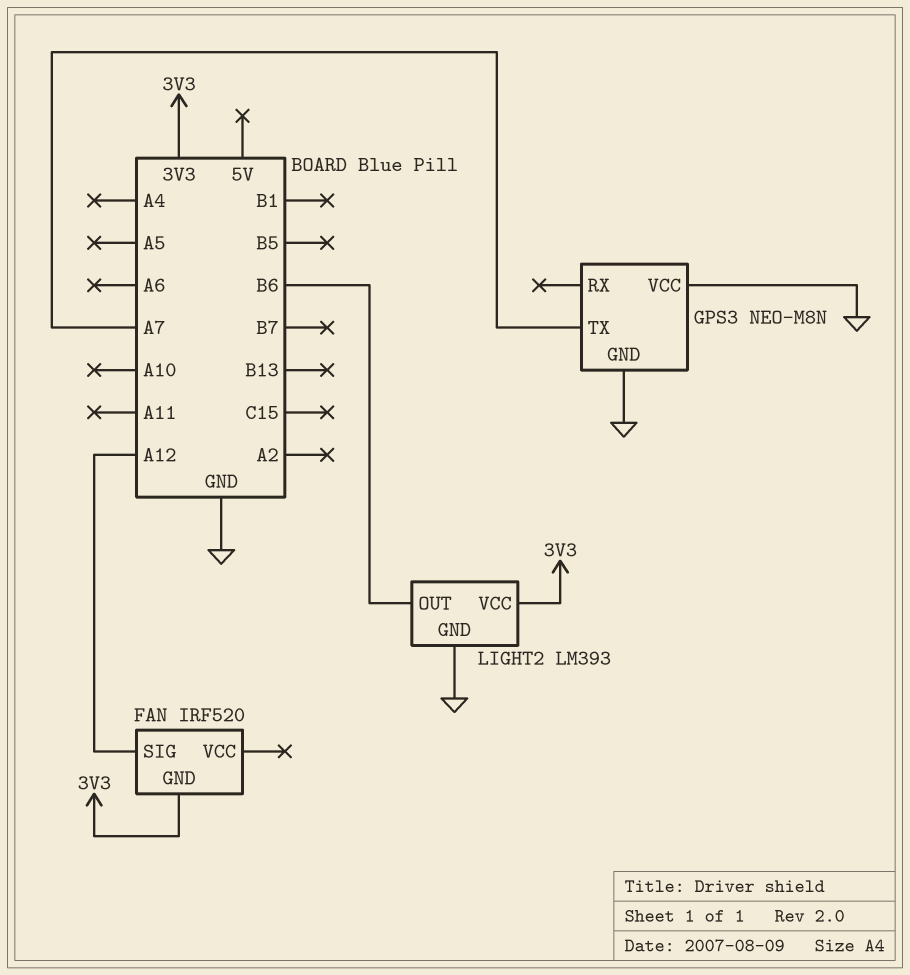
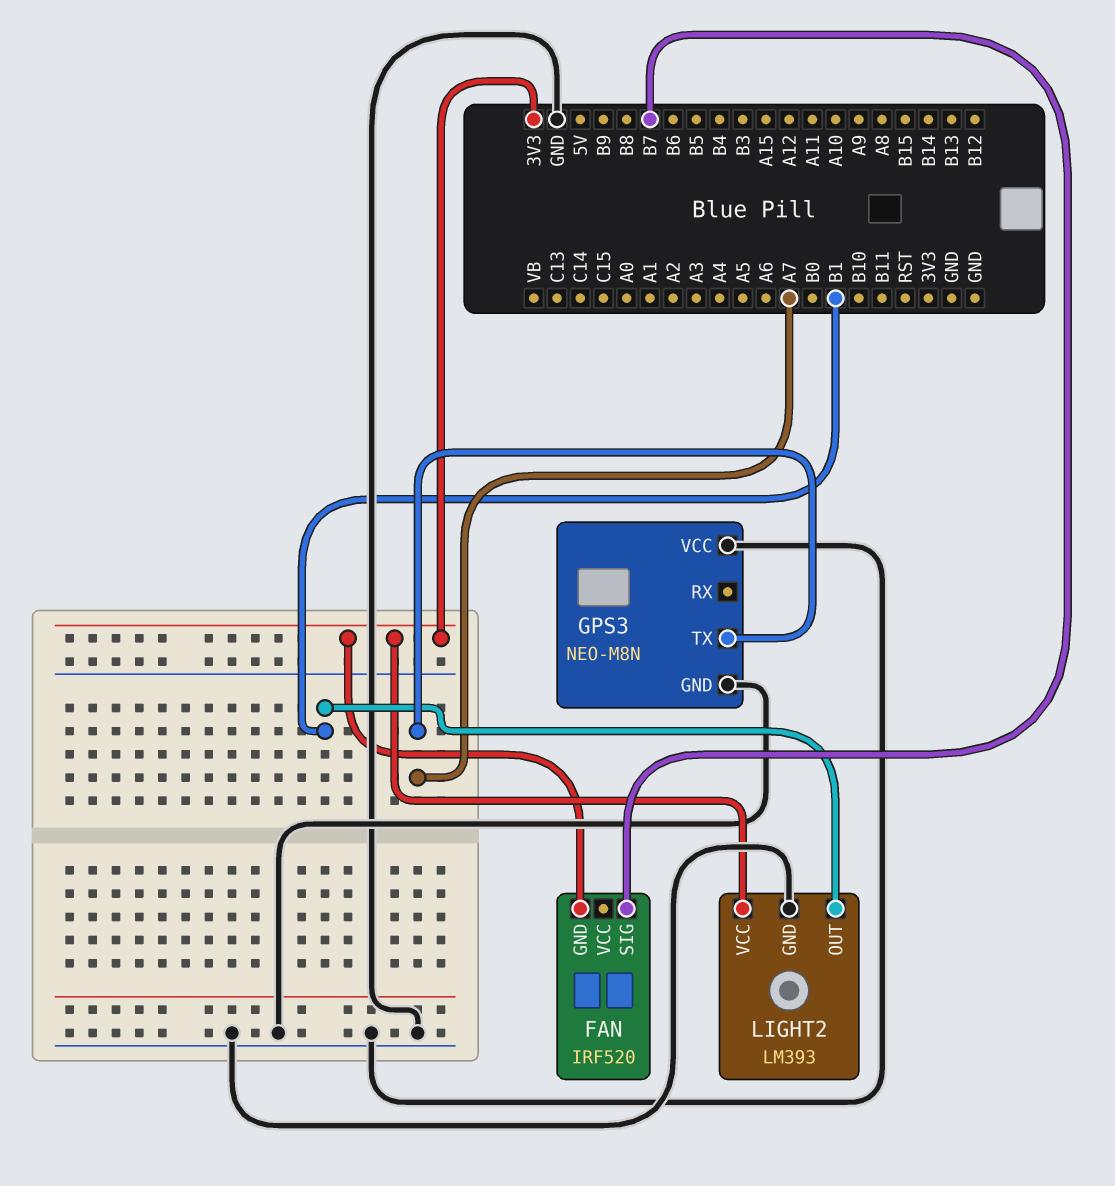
FAN pin SIG: A12 -> B7
LIGHT2 pin OUT: B6 -> B1

